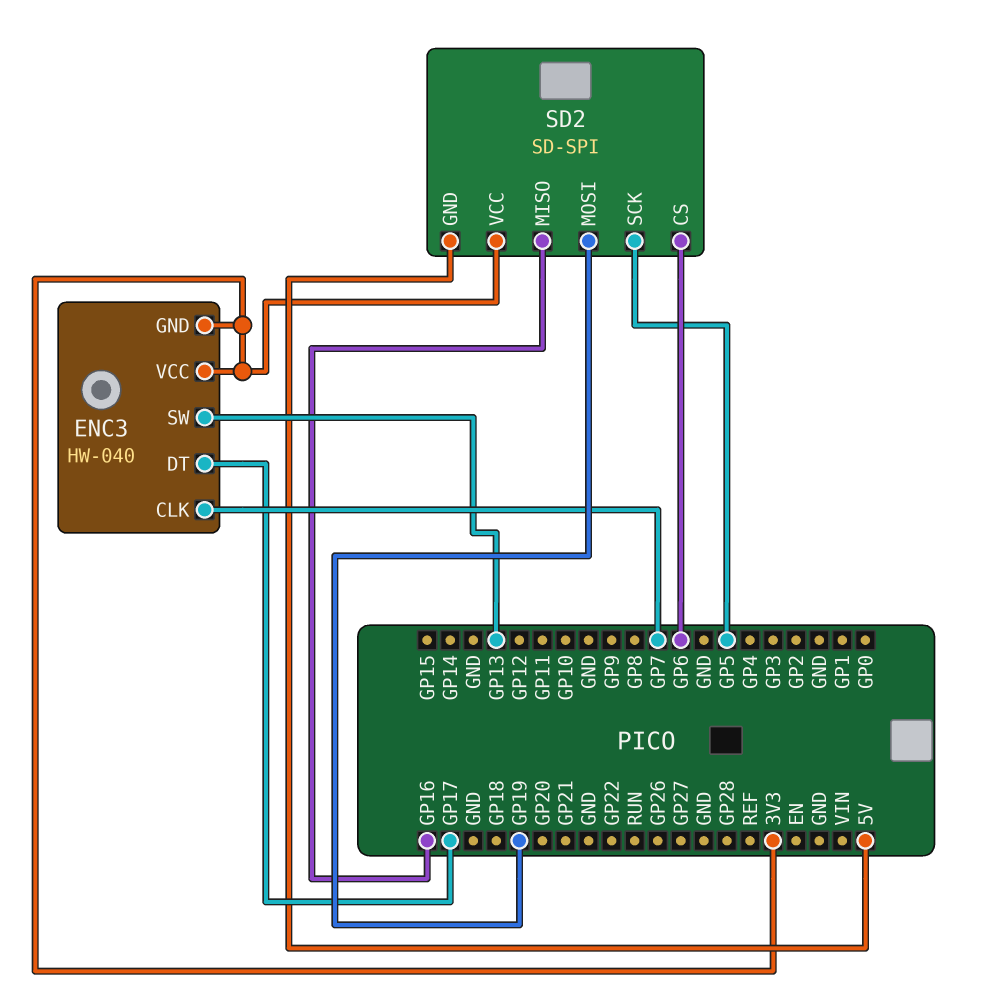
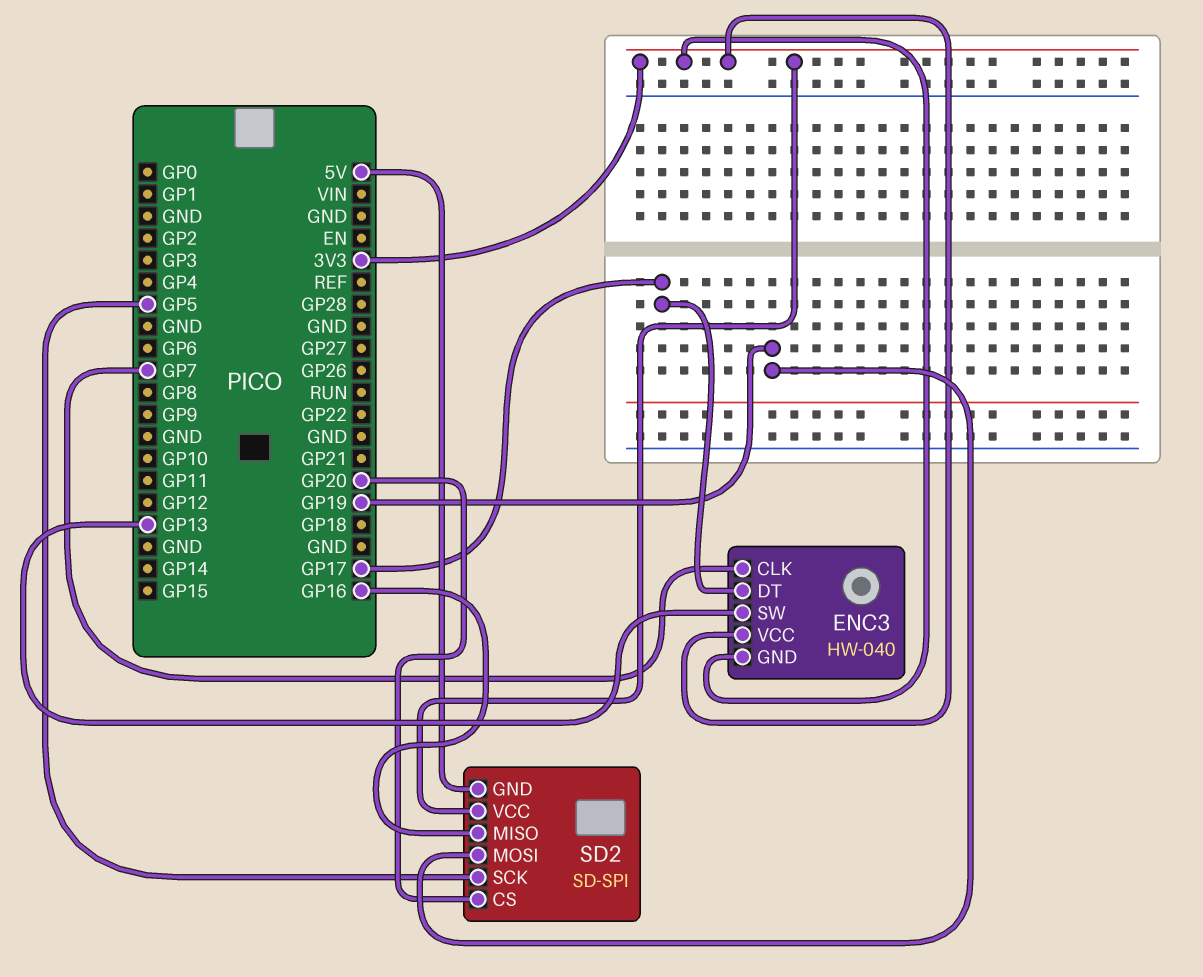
SD2 pin CS: GP6 -> GP20

